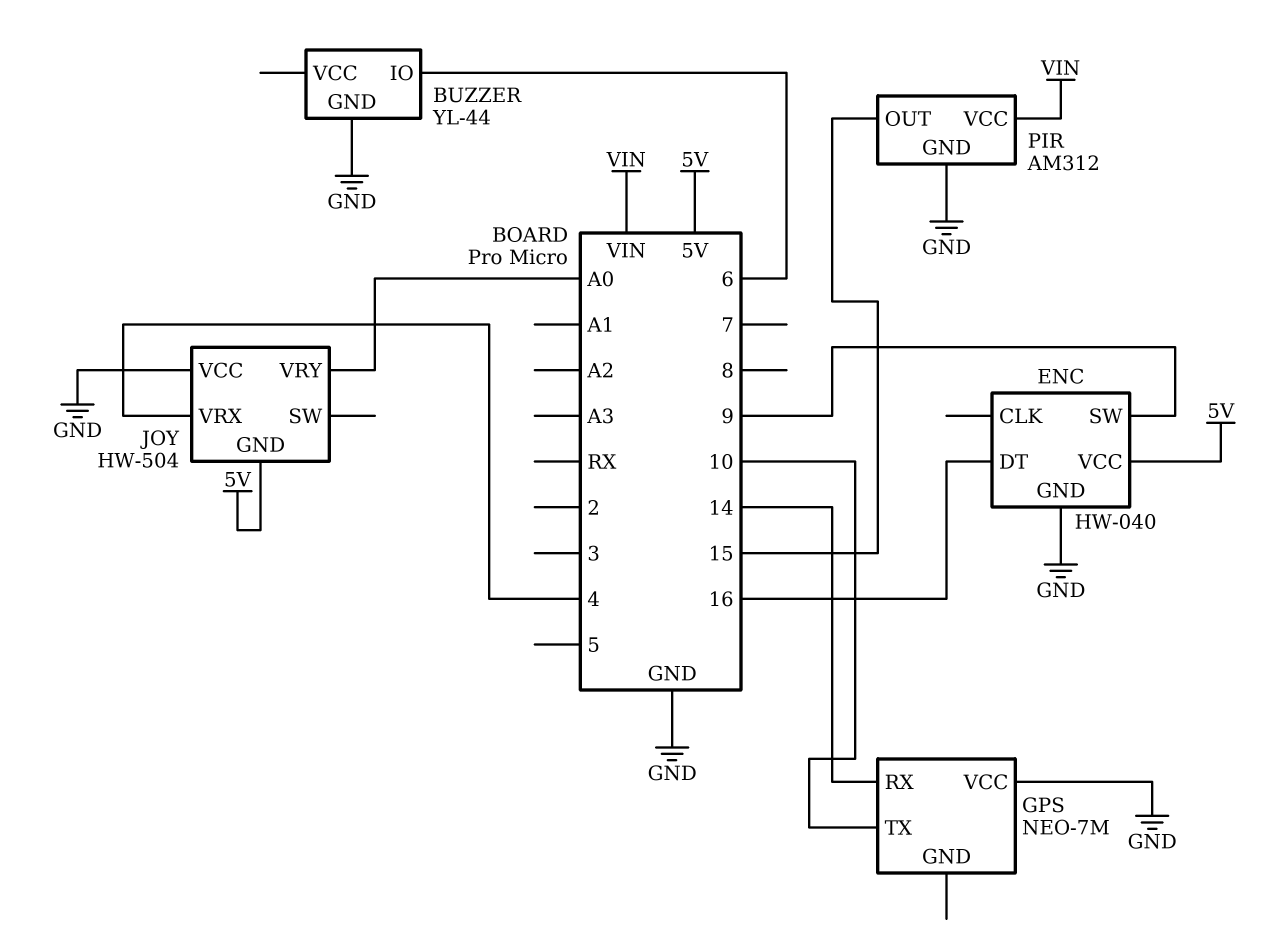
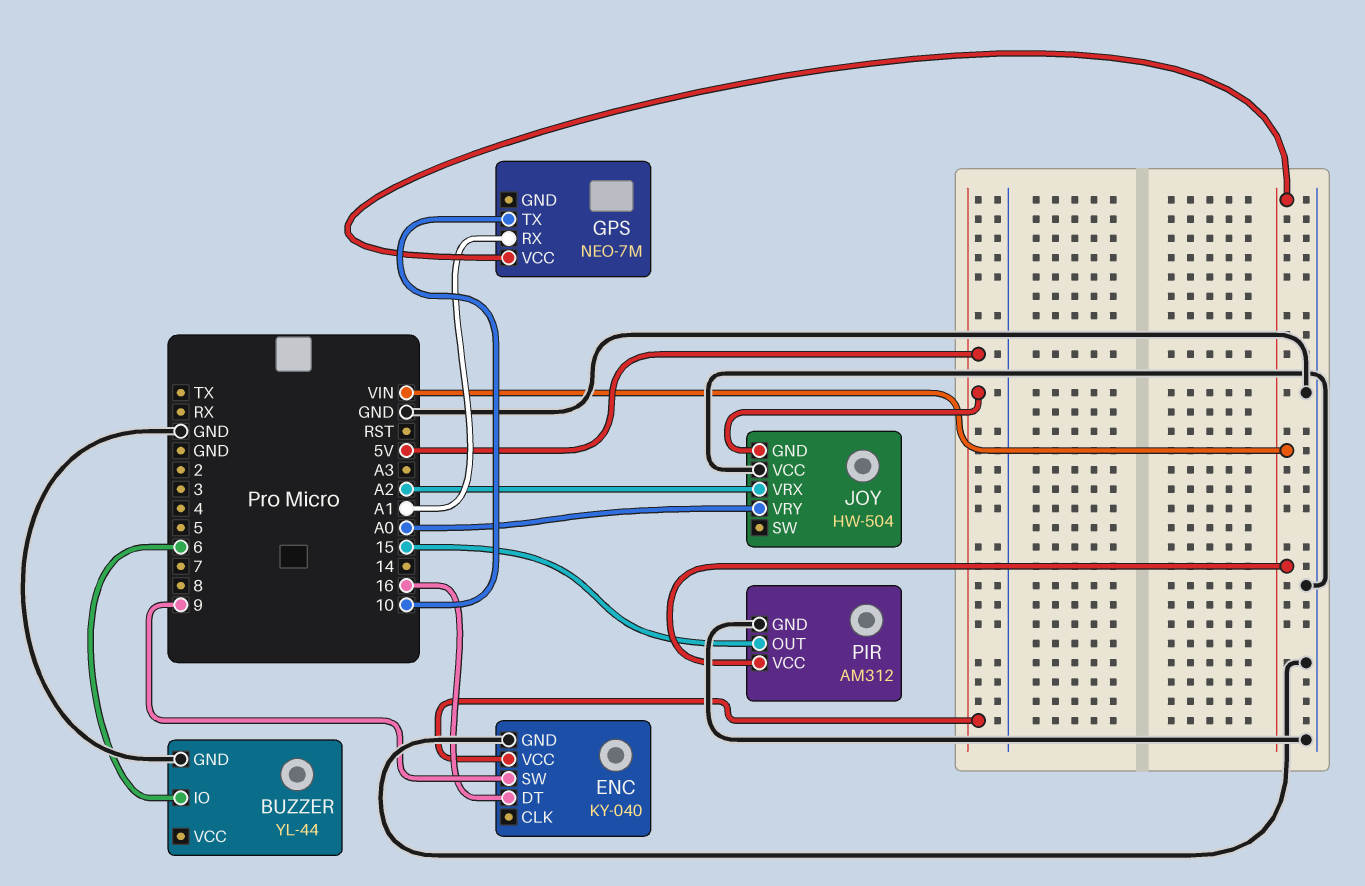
ENC: HW-040 -> KY-040
GPS pin RX: 14 -> A1
GPS pin VCC: GND -> VIN
JOY pin VRX: 4 -> A2

